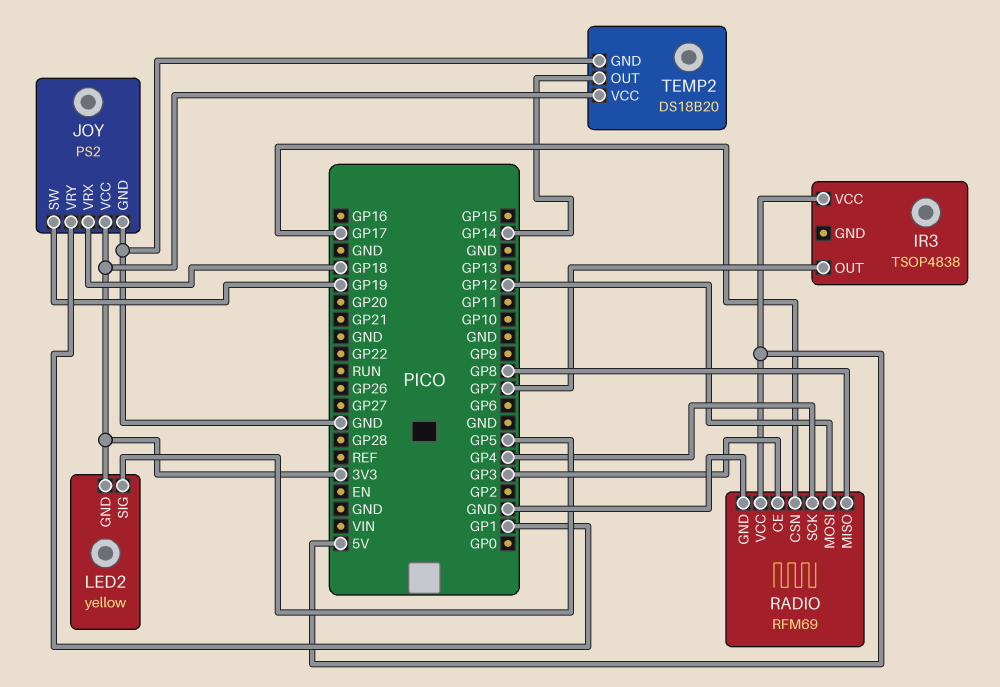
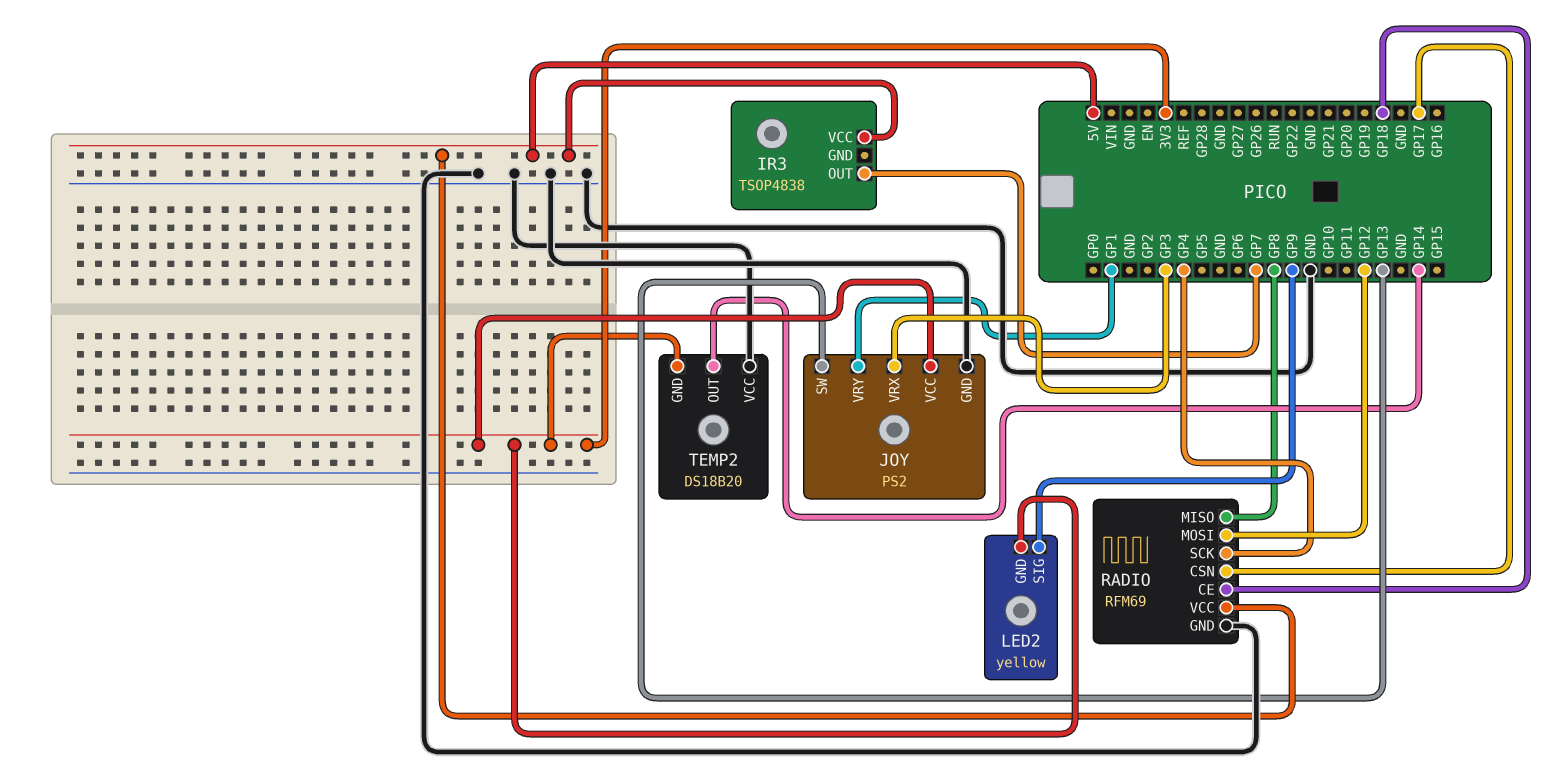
JOY pin SW: GP19 -> GP13
JOY pin VRX: GP18 -> GP3
LED2 pin SIG: GP5 -> GP9
RADIO pin CE: GP3 -> GP18
TEMP2 pin GND: GND -> 3V3
TEMP2 pin VCC: 3V3 -> GND

